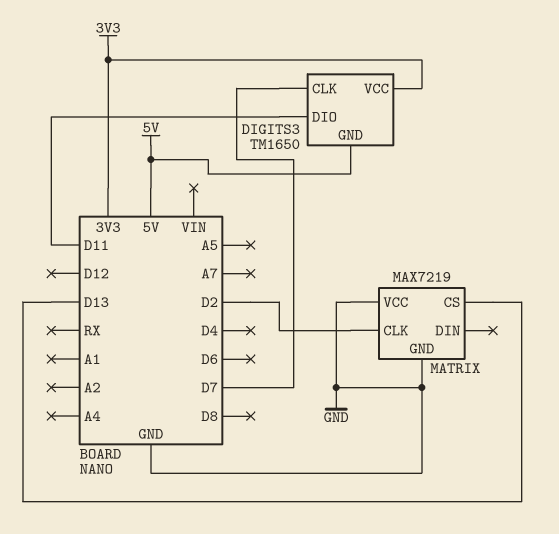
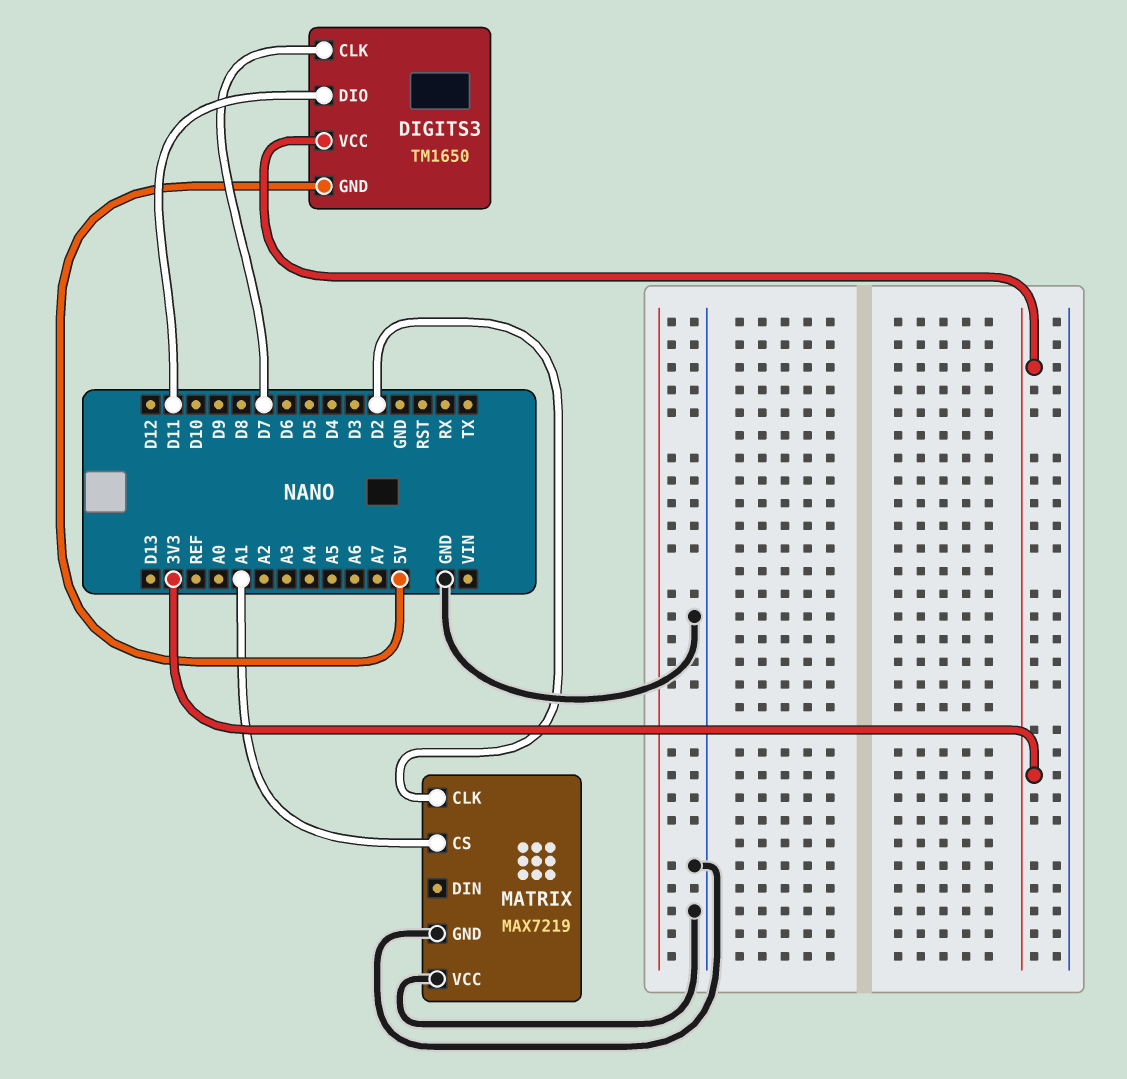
MATRIX pin CS: D13 -> A1

